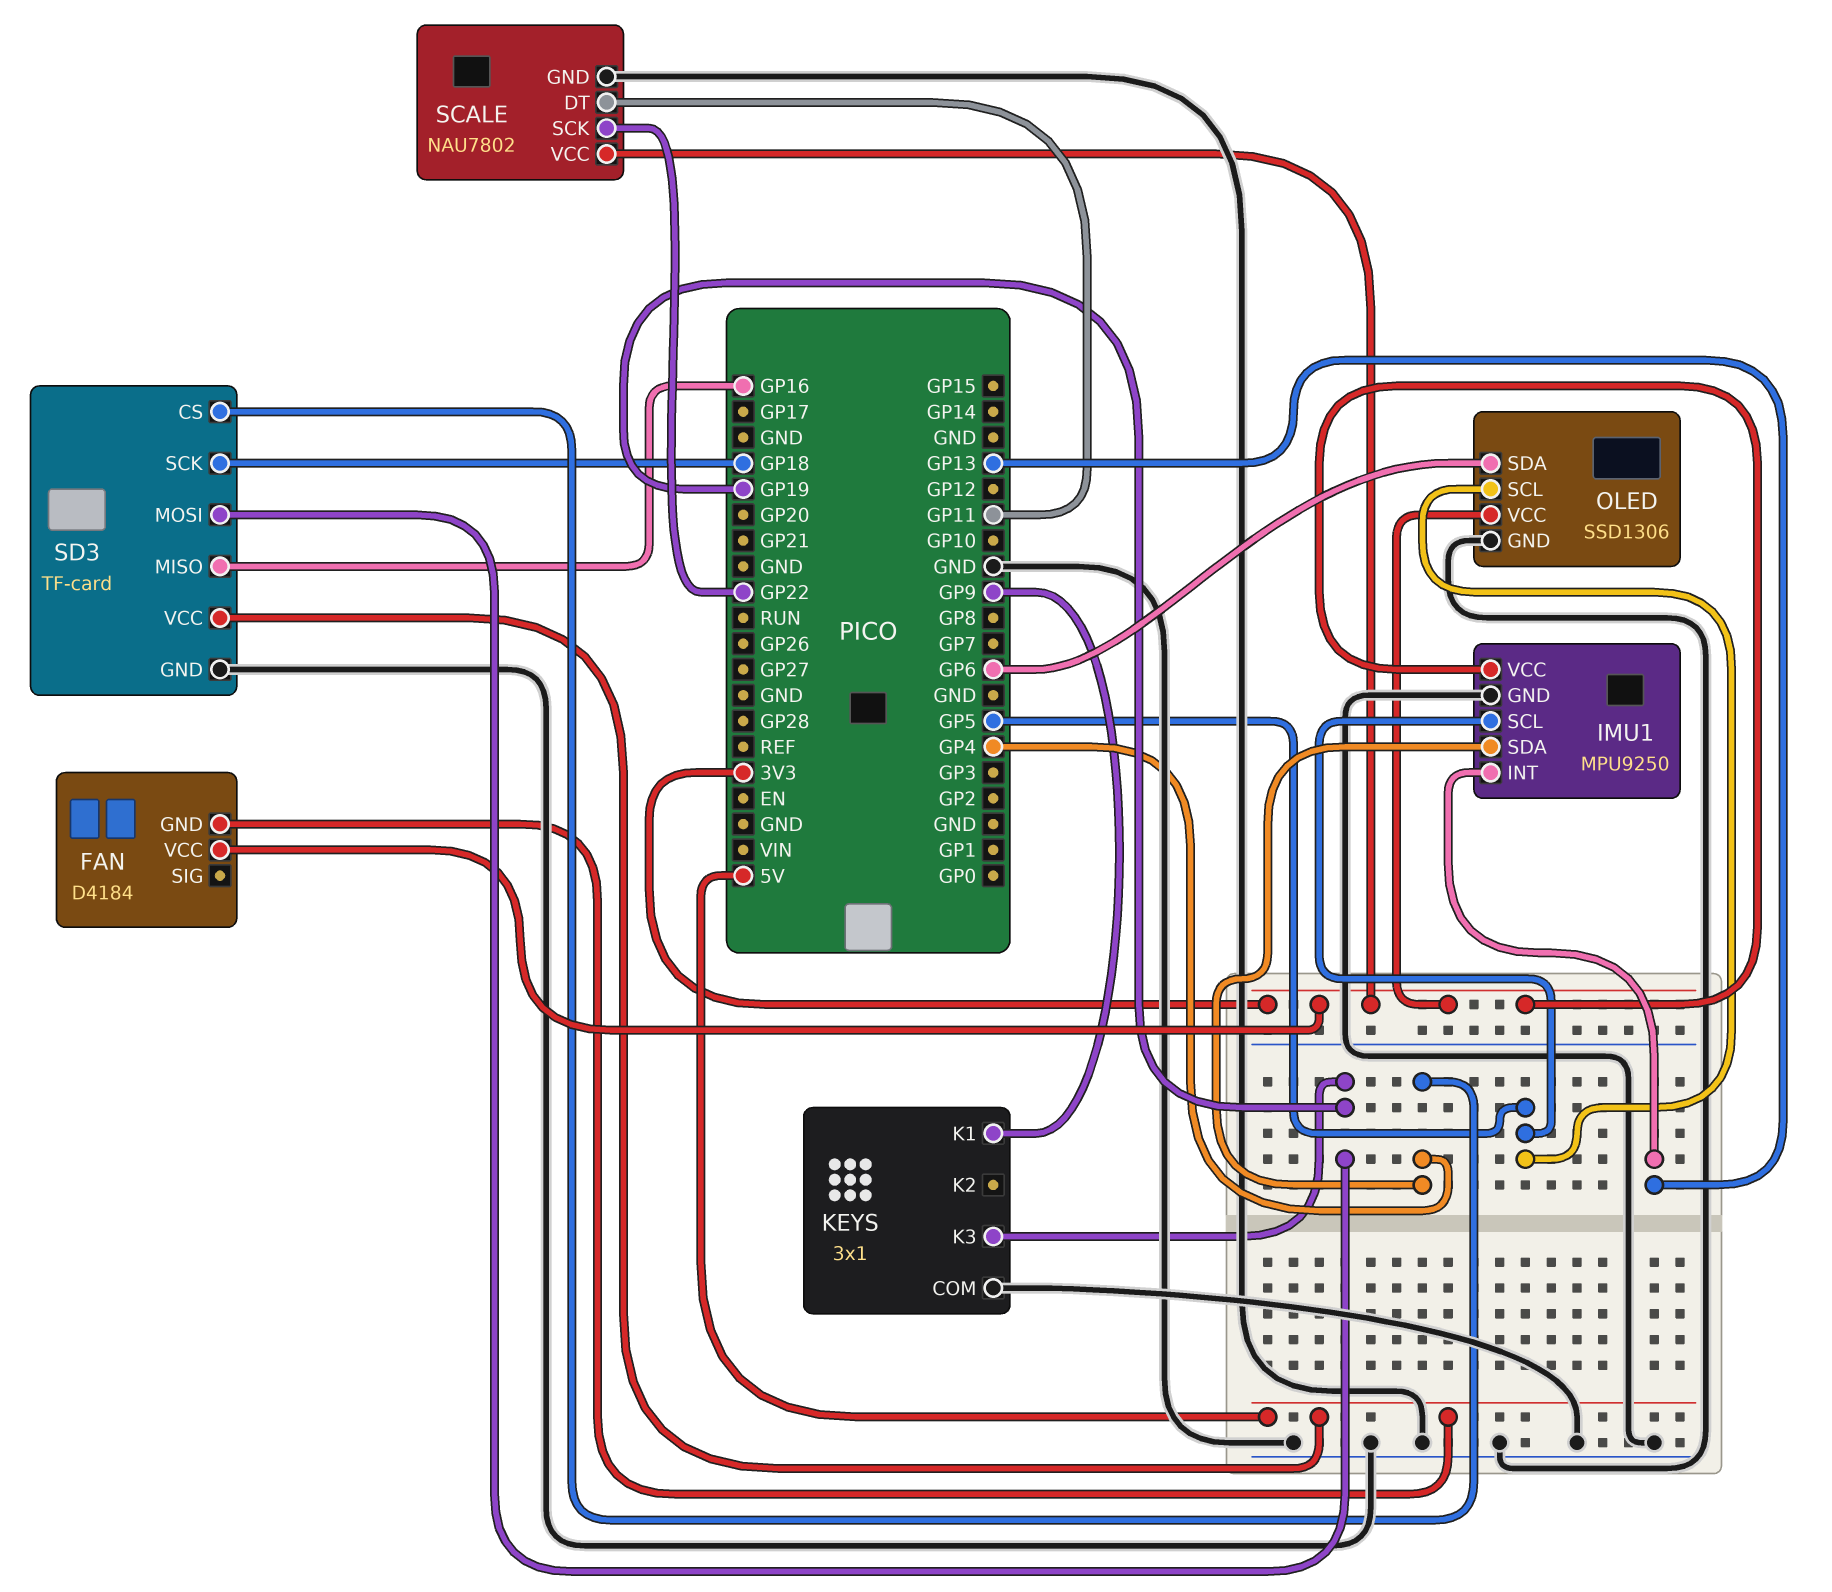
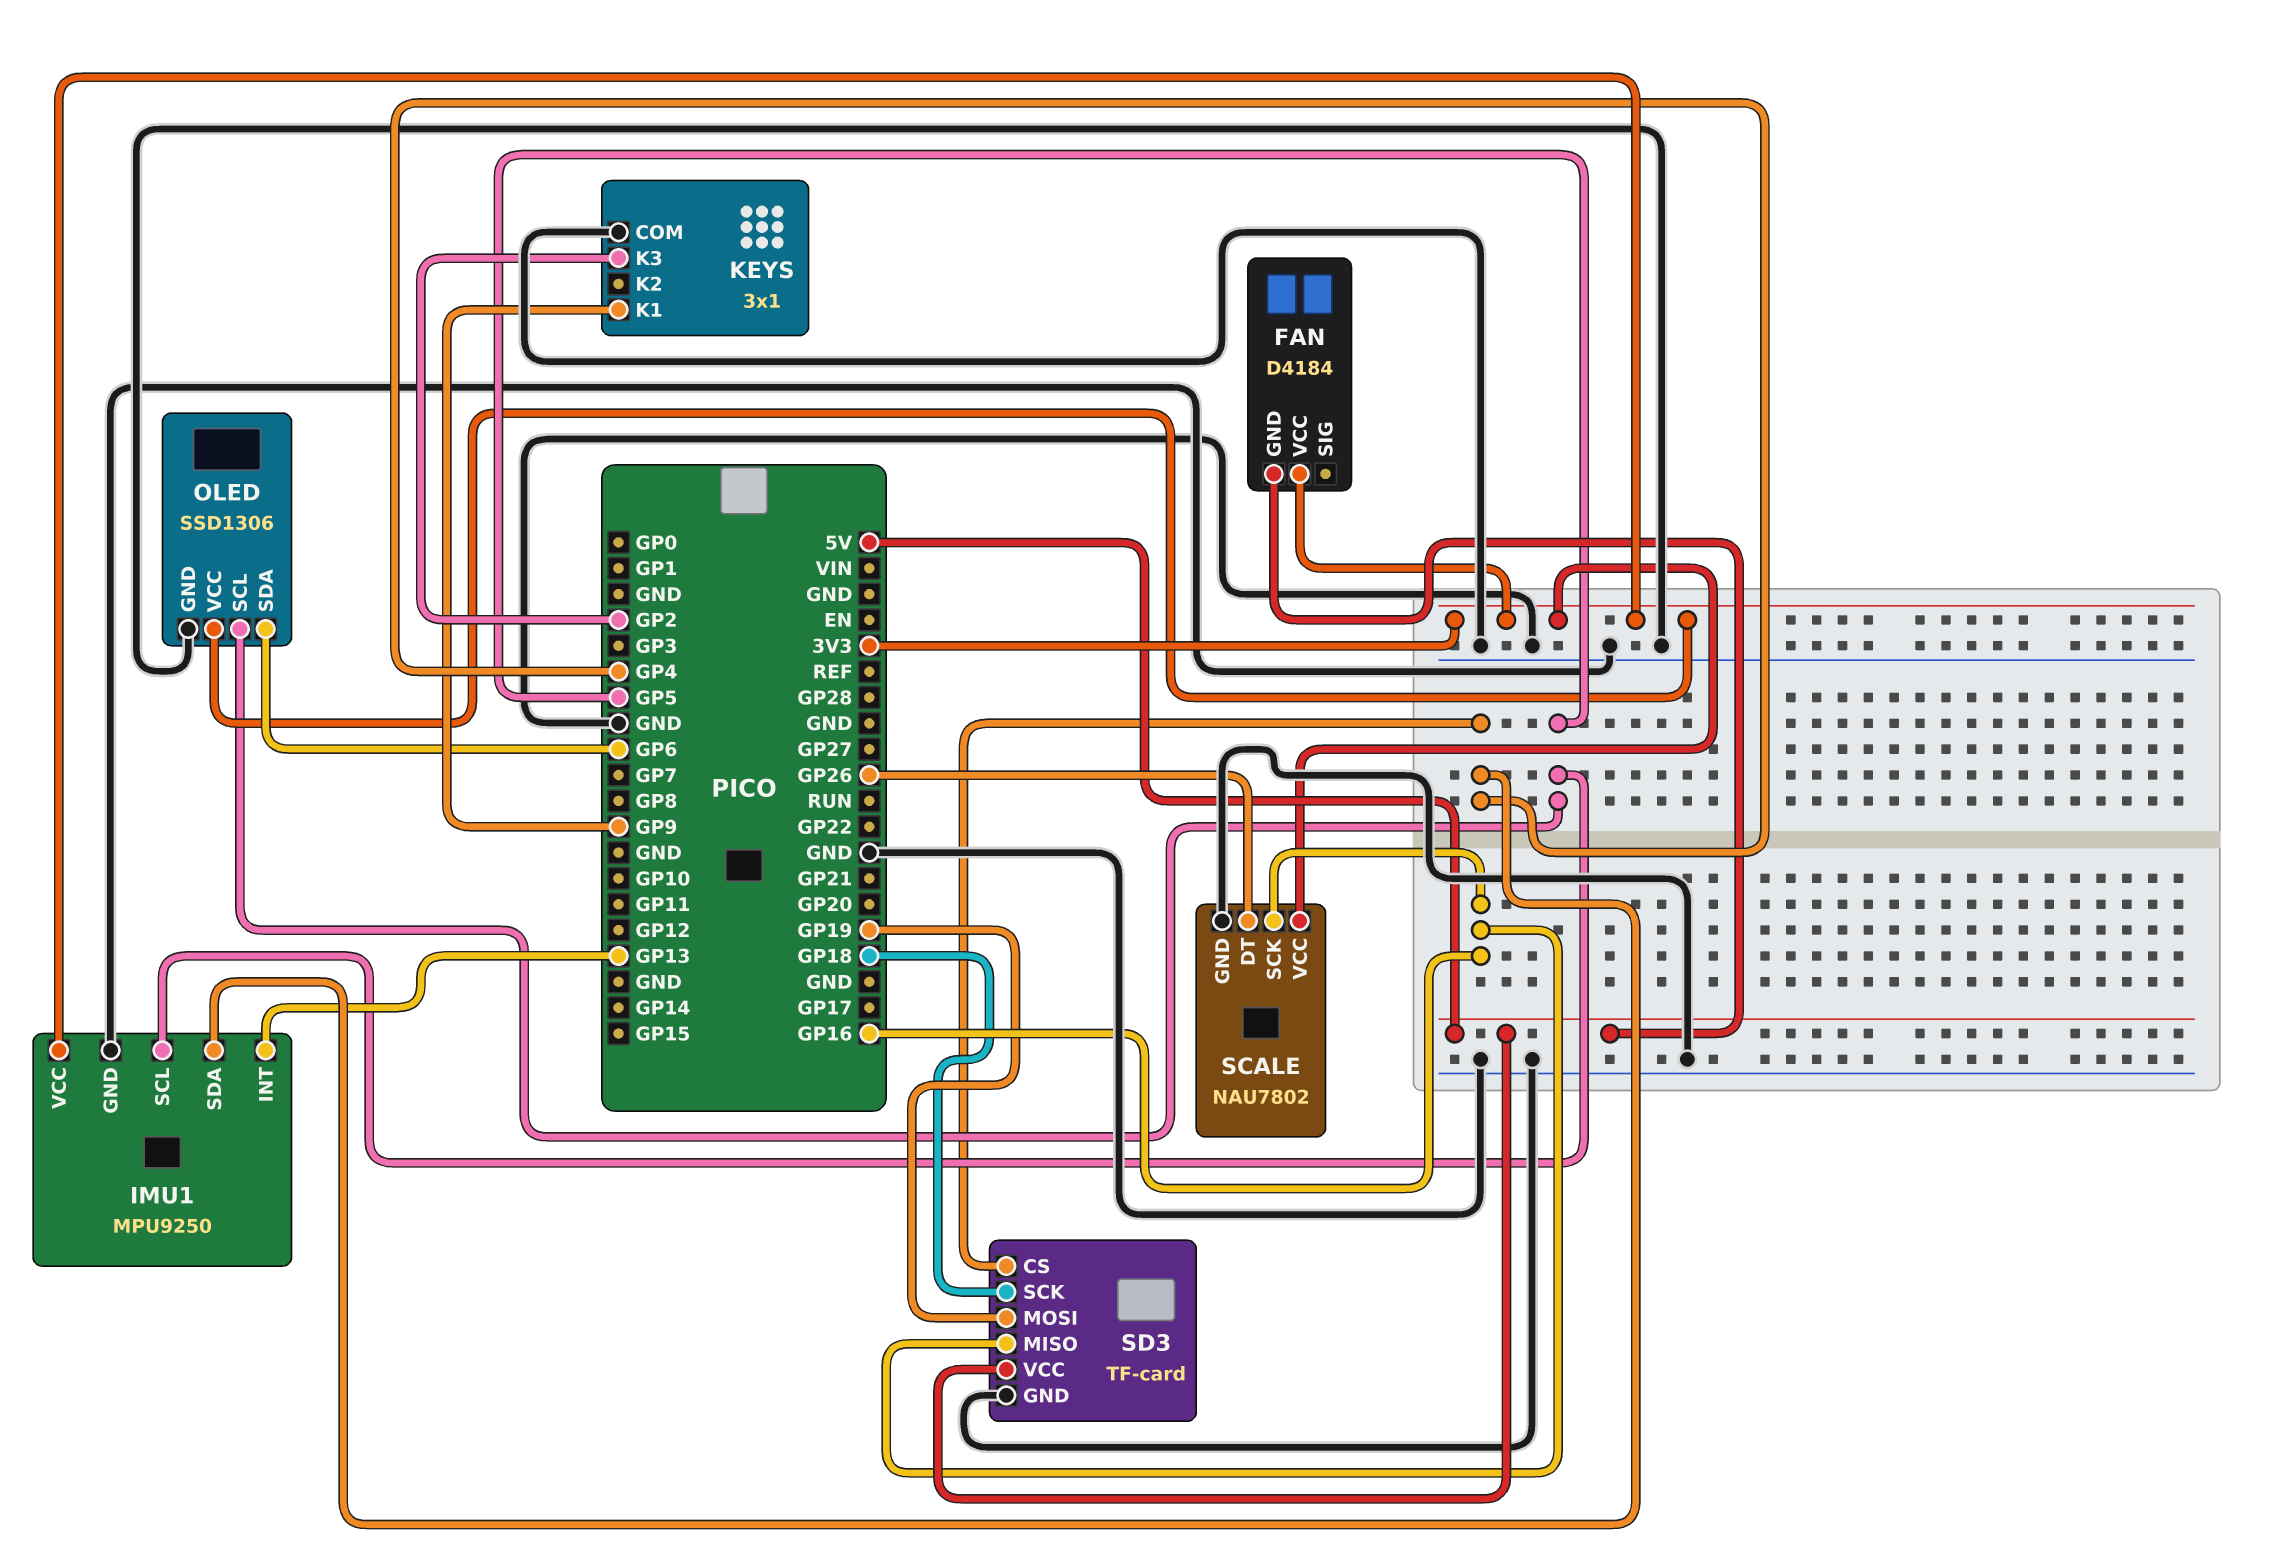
KEYS pin K3: GP19 -> GP2
SCALE pin DT: GP11 -> GP26
SCALE pin SCK: GP22 -> GP16

